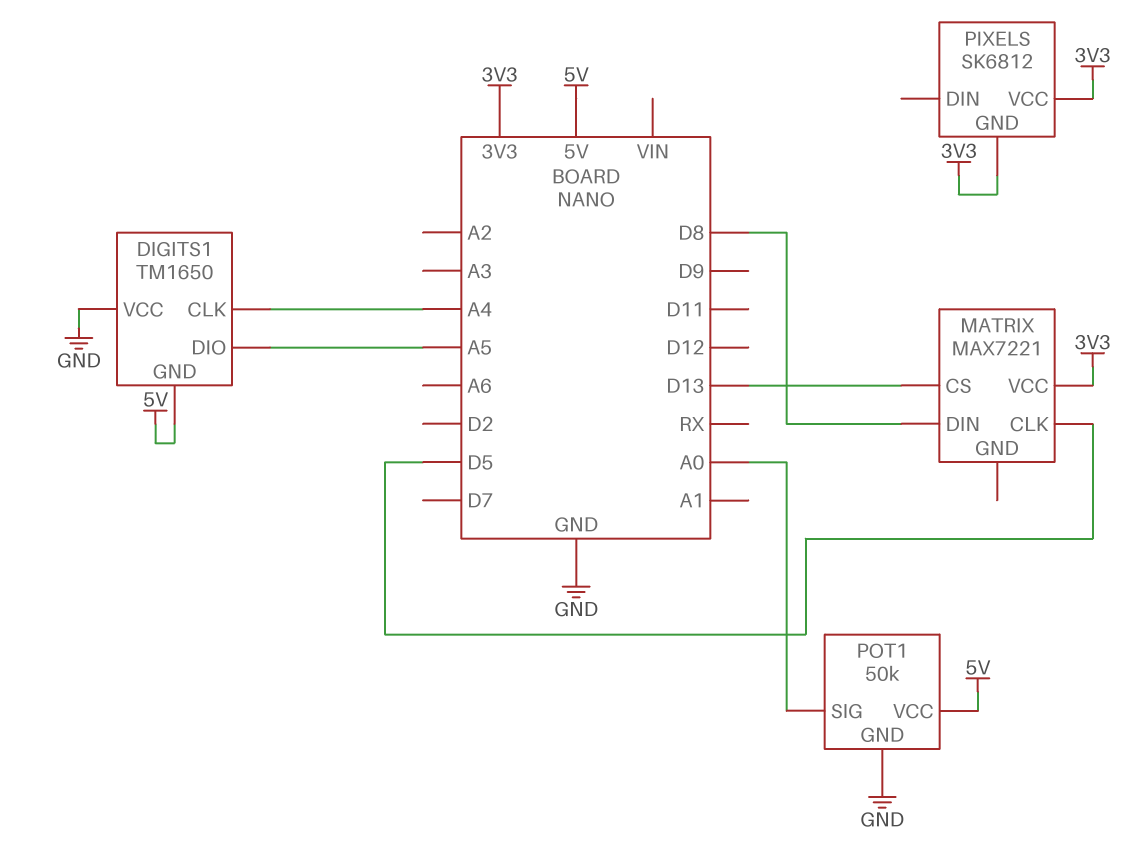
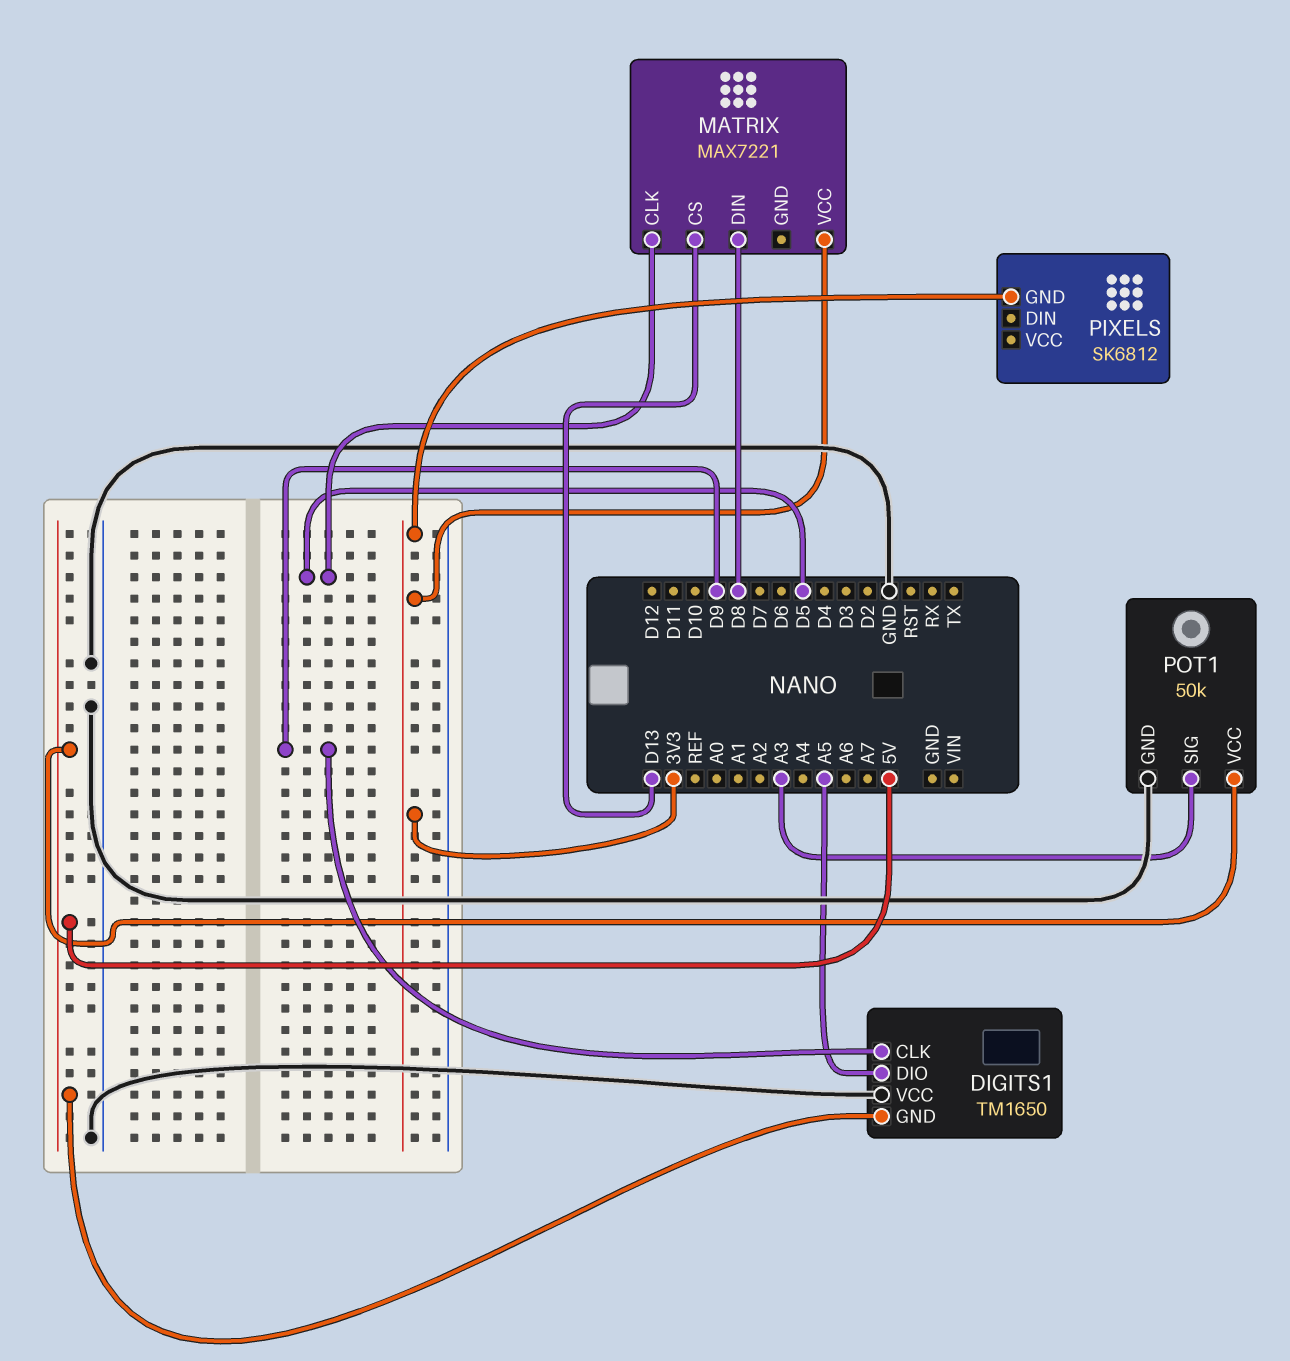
DIGITS1 pin CLK: A4 -> D9
PIXELS pin VCC: 3V3 -> none
POT1 pin SIG: A0 -> A3

